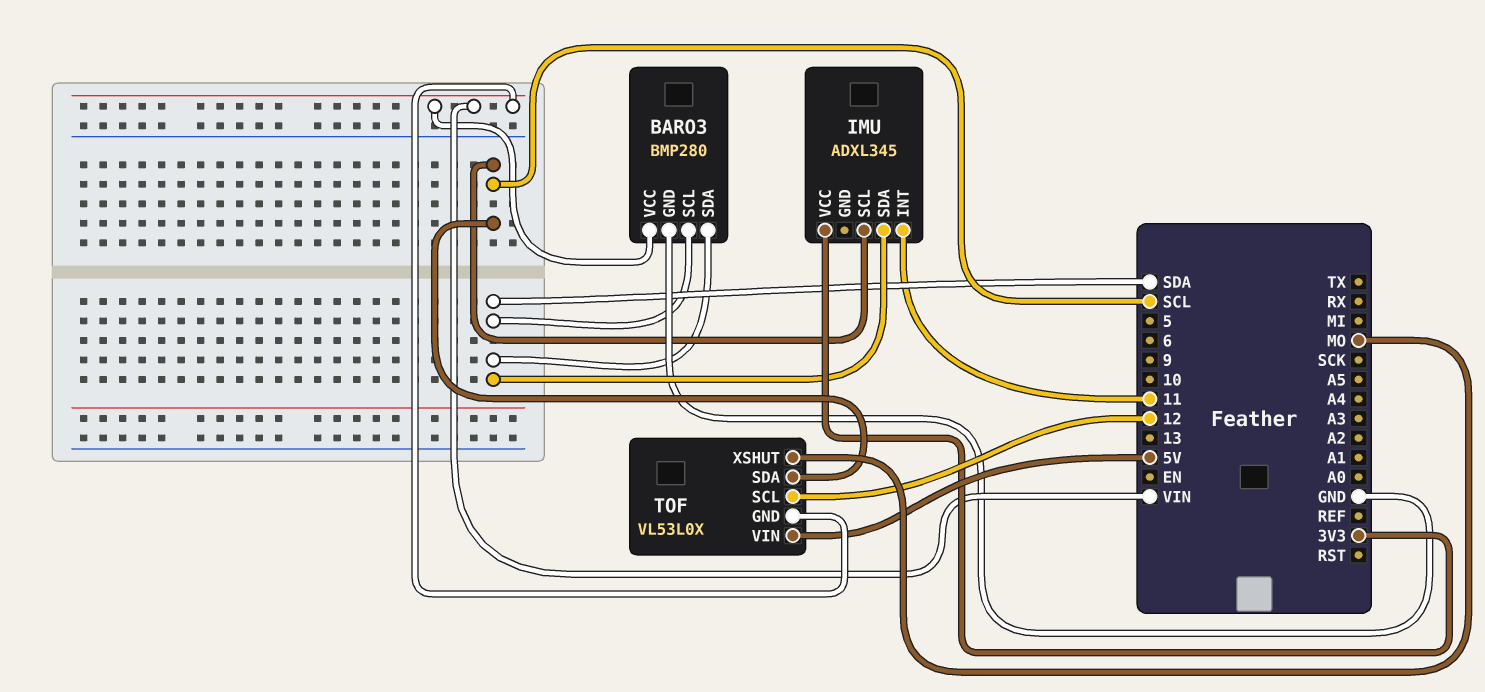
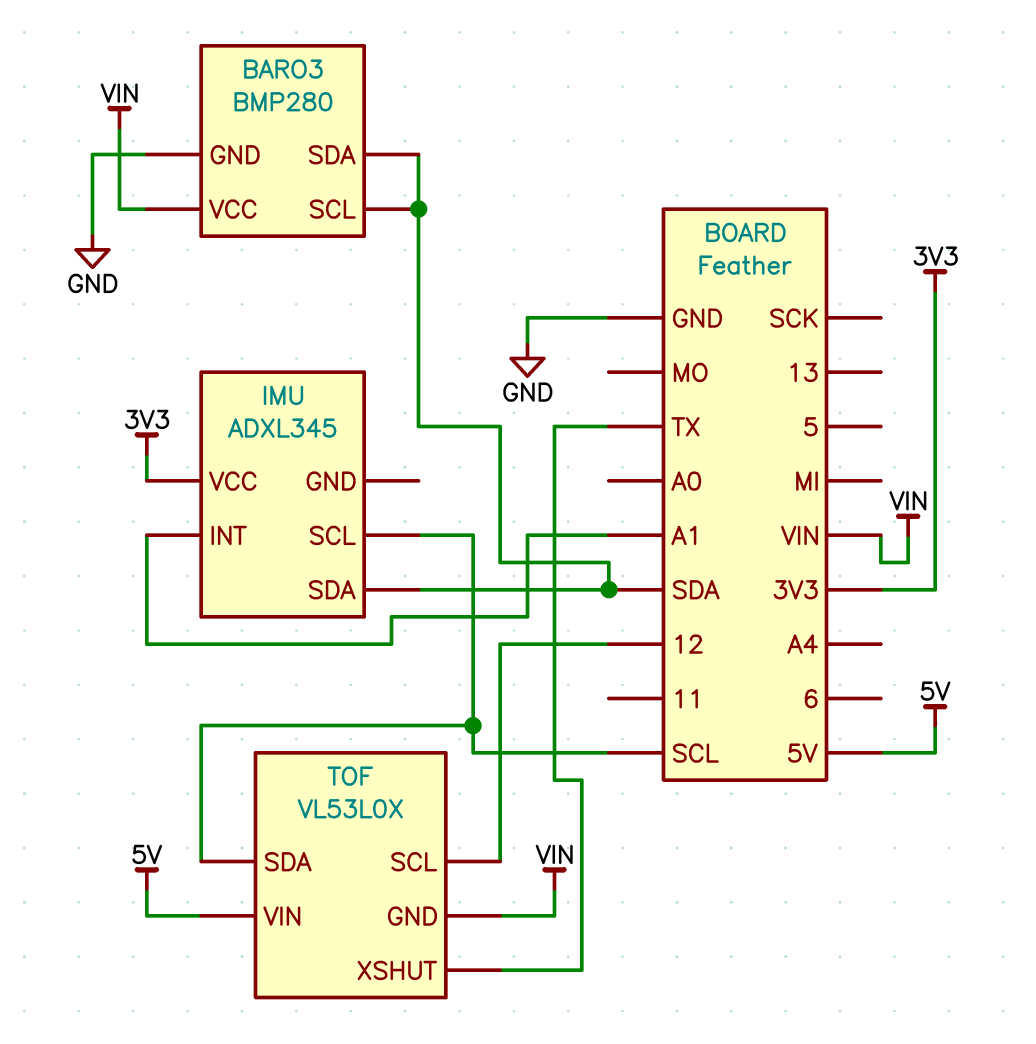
IMU pin INT: 11 -> A1
TOF pin XSHUT: MO -> TX

